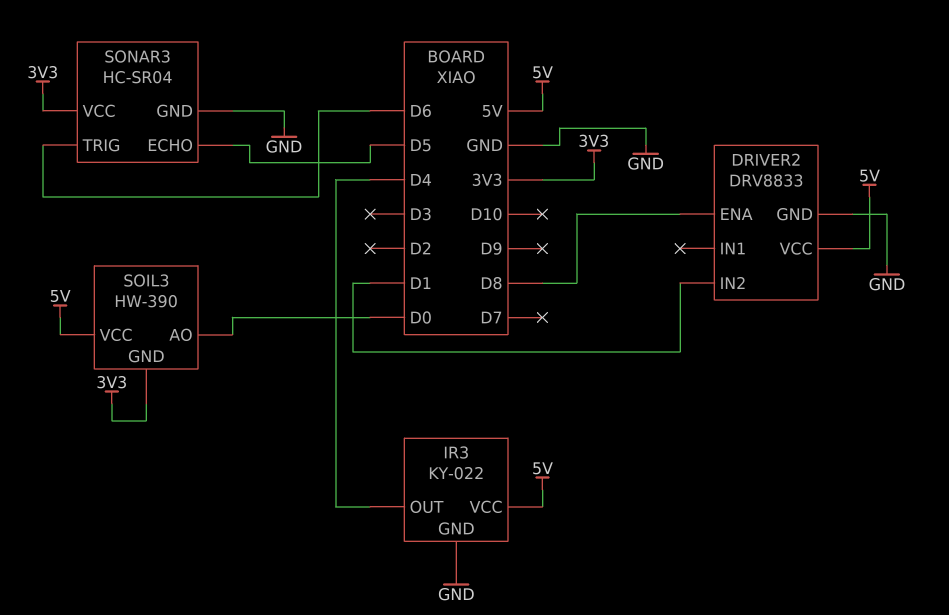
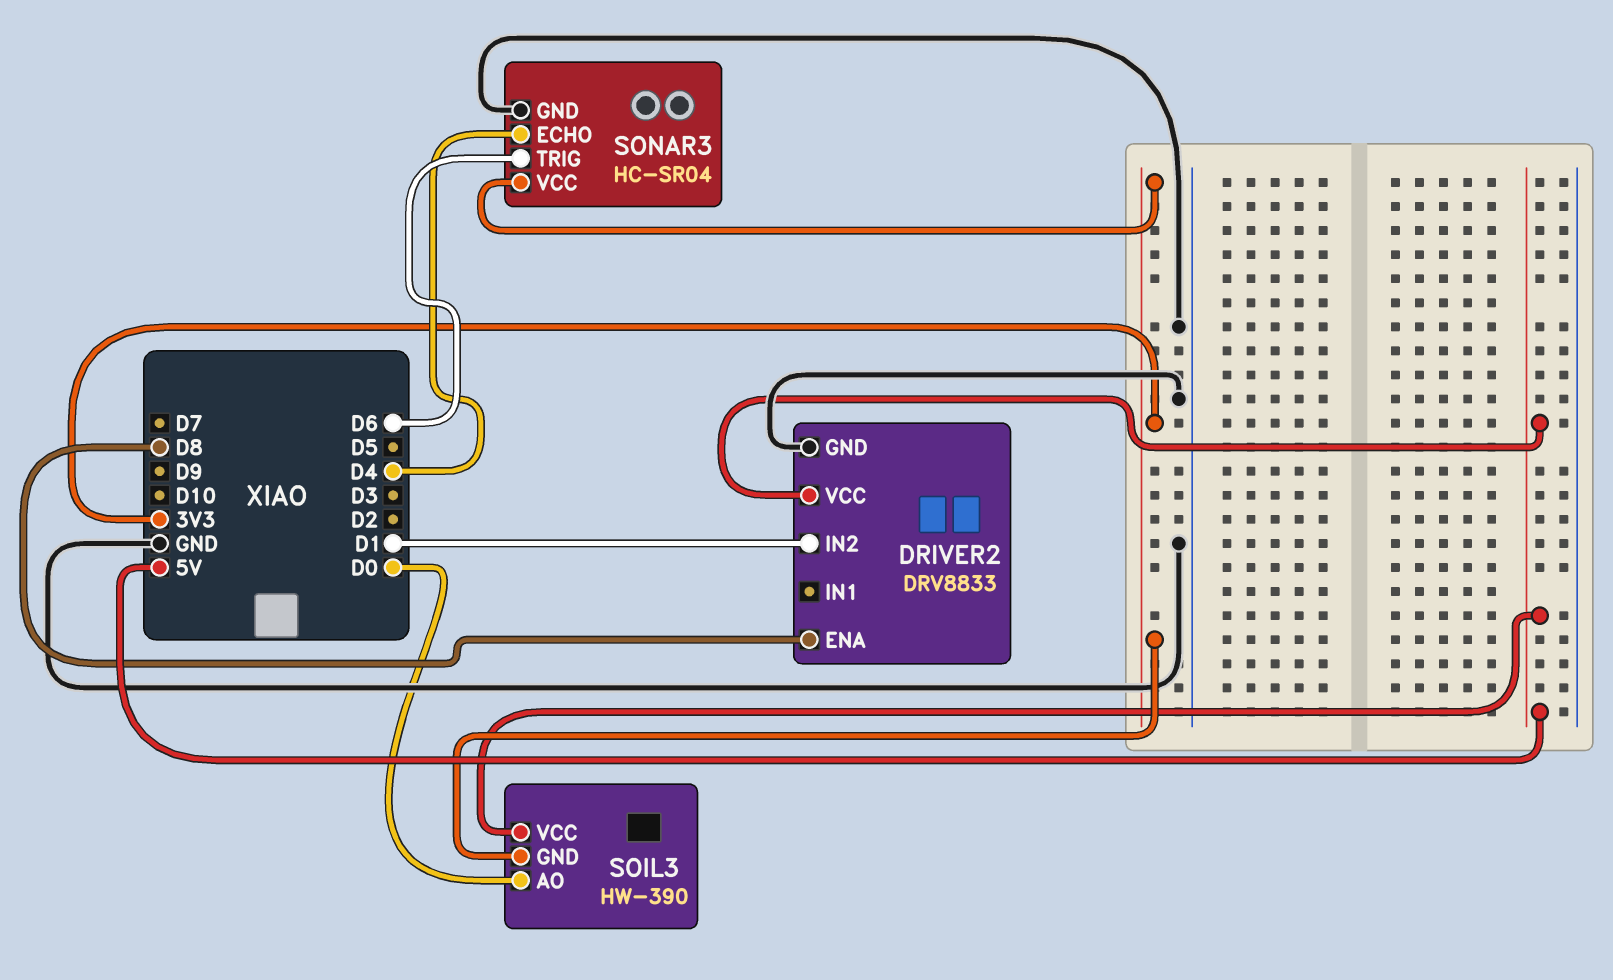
IR3: KY-022 -> none
IR3 pin GND: GND -> none
IR3 pin OUT: D4 -> none
IR3 pin VCC: 5V -> none
SONAR3 pin ECHO: D5 -> D4

